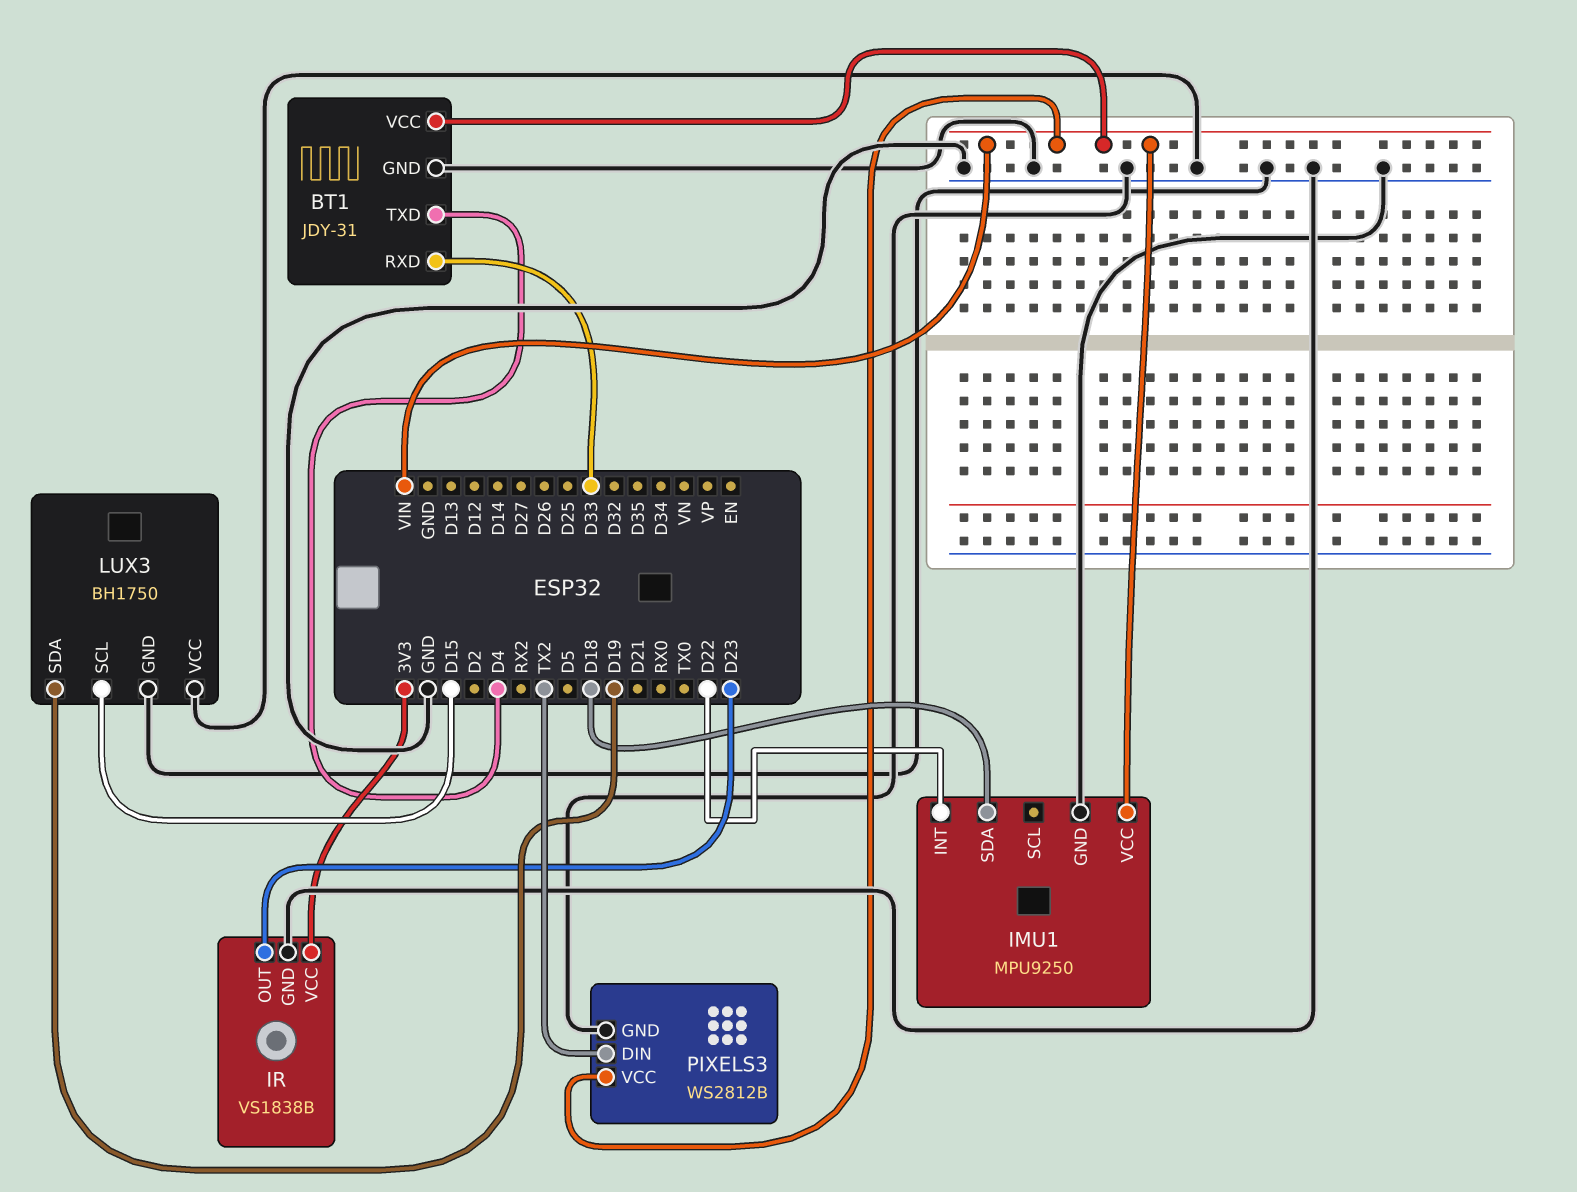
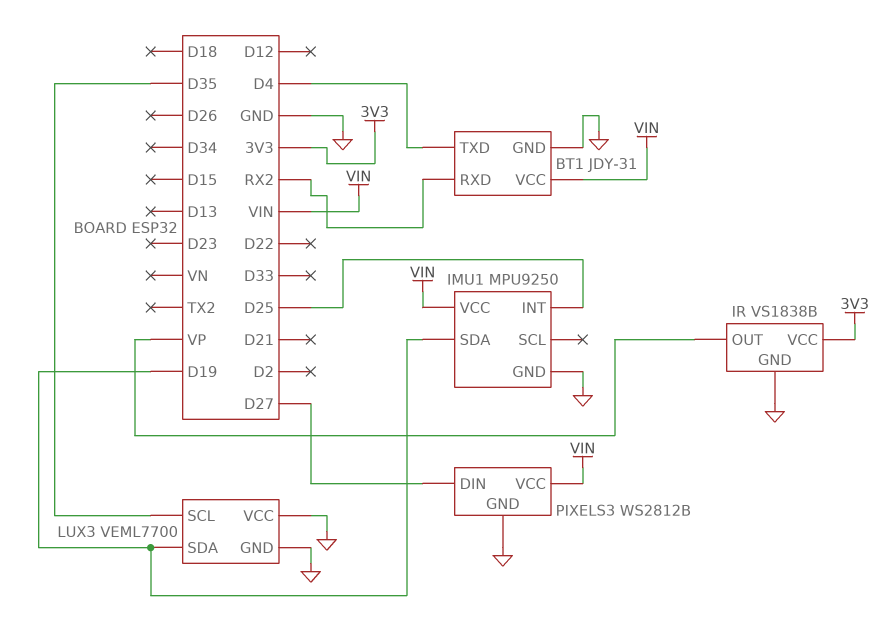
BT1 pin RXD: D33 -> RX2
IMU1 pin INT: D22 -> D25
IMU1 pin SDA: D18 -> D19
IR pin OUT: D23 -> VP
LUX3: BH1750 -> VEML7700
LUX3 pin SCL: D15 -> D35
PIXELS3 pin DIN: TX2 -> D27

